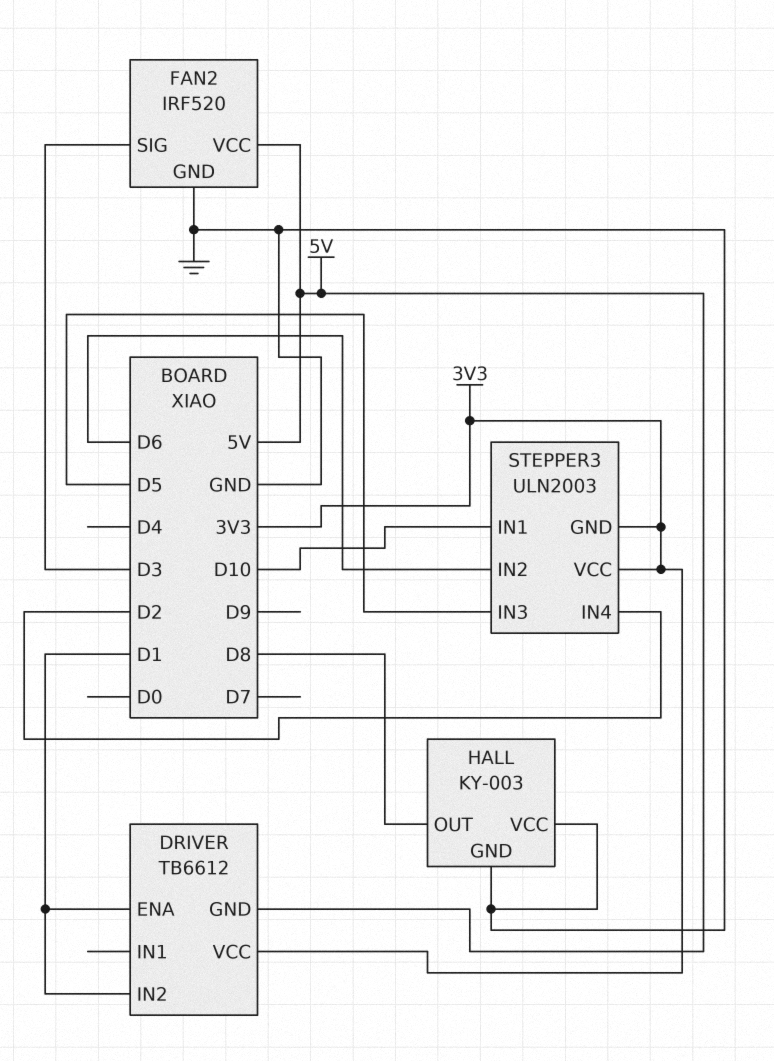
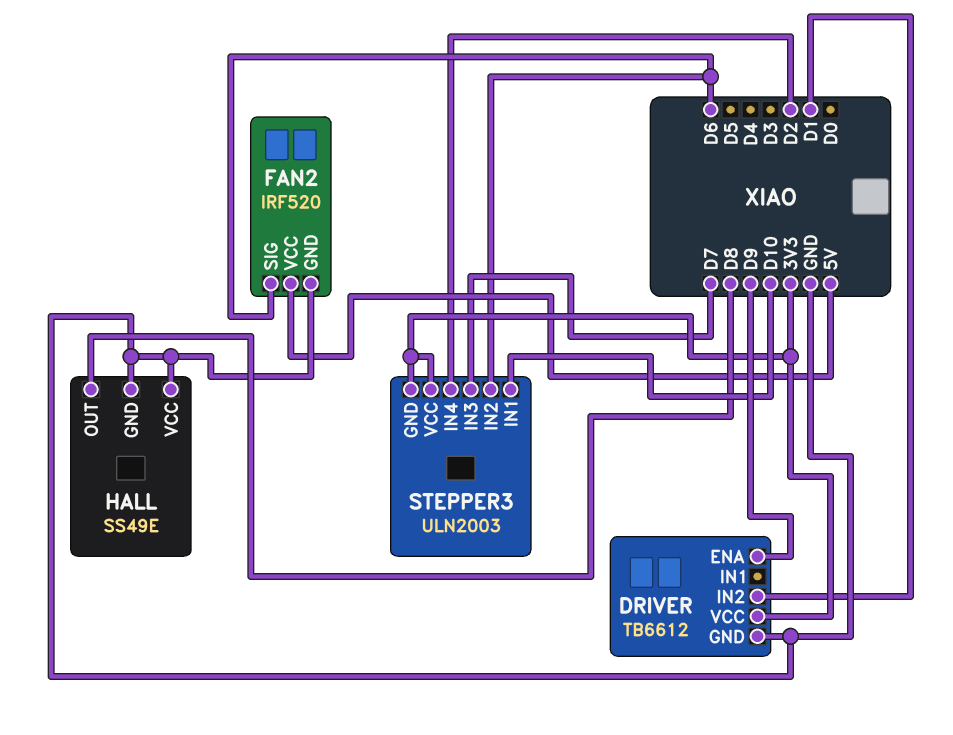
DRIVER pin ENA: D1 -> D9
DRIVER pin GND: 5V -> GND
FAN2 pin SIG: D3 -> D6
HALL: KY-003 -> SS49E
STEPPER3 pin IN3: D5 -> D7

